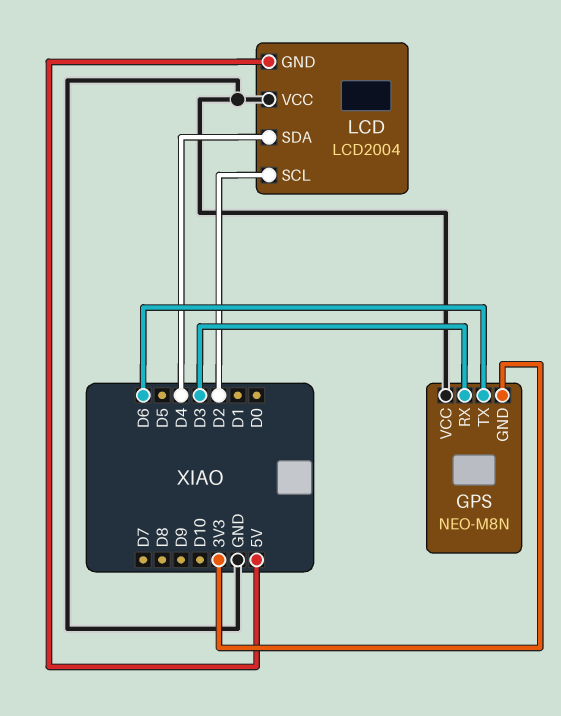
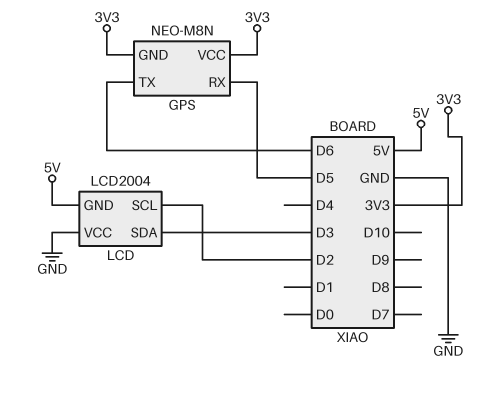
GPS pin RX: D3 -> D5
GPS pin VCC: GND -> 3V3
LCD pin SDA: D4 -> D3

